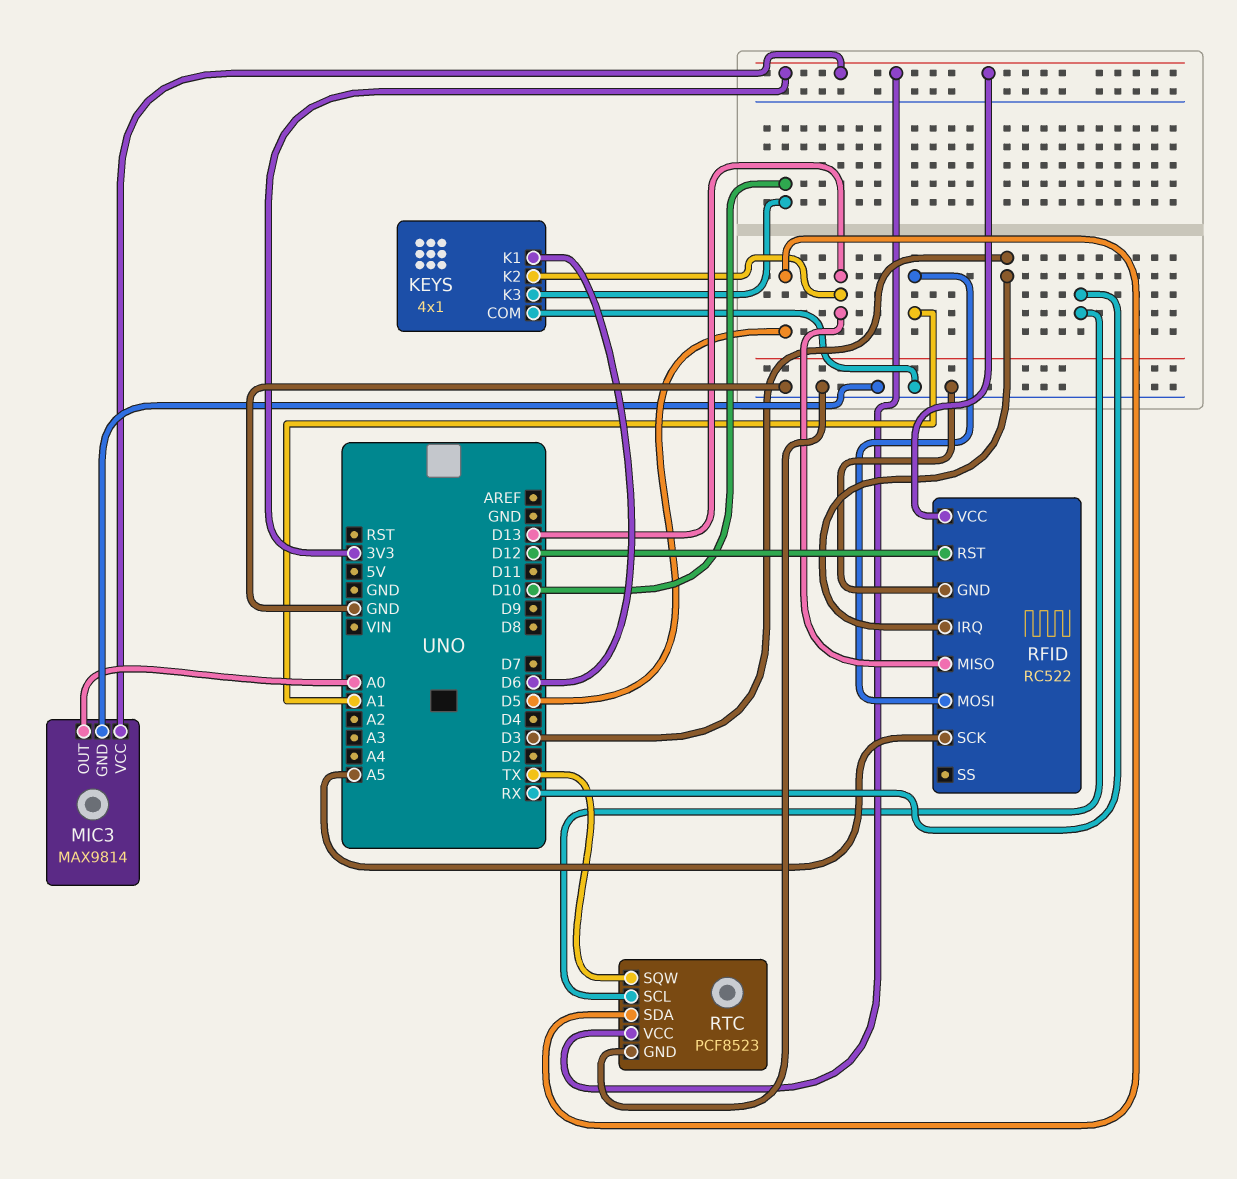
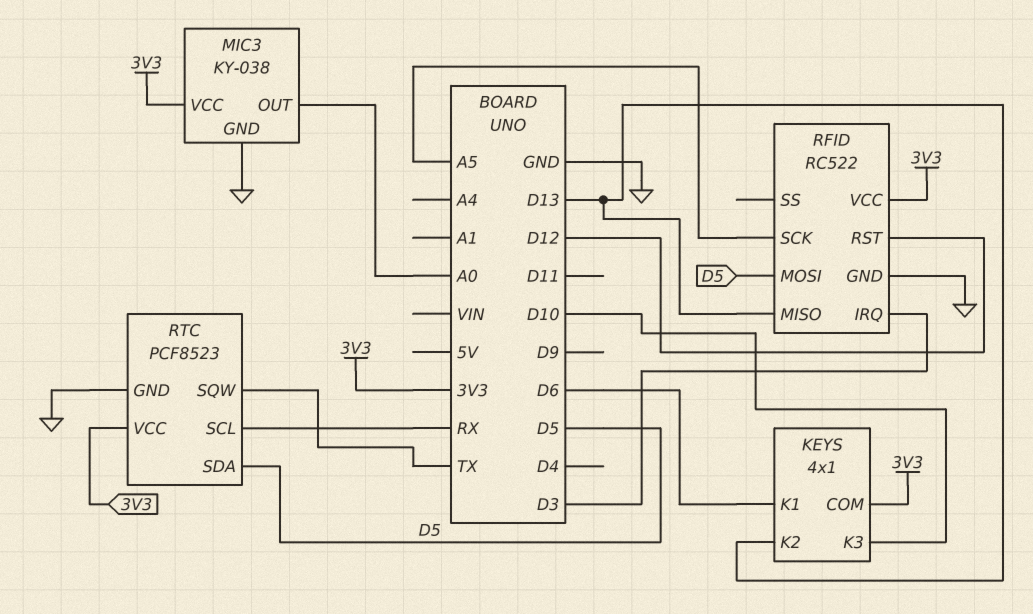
KEYS pin COM: GND -> 3V3
MIC3: MAX9814 -> KY-038
RFID pin MOSI: A1 -> D5

